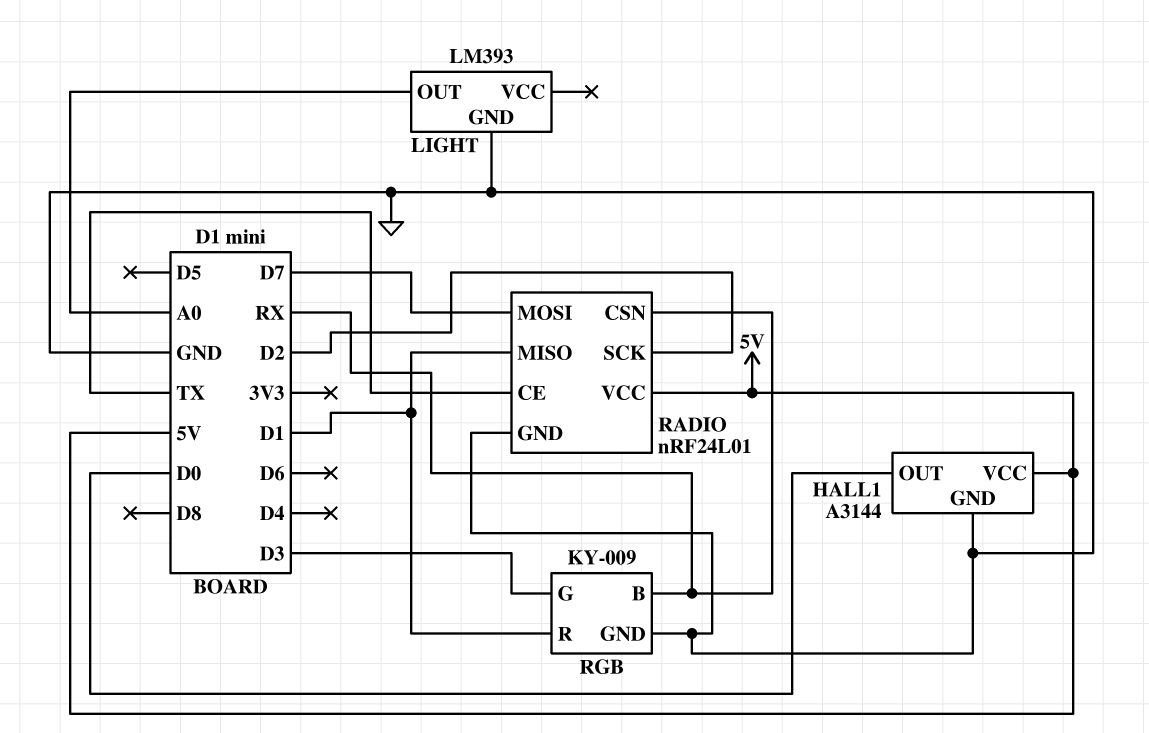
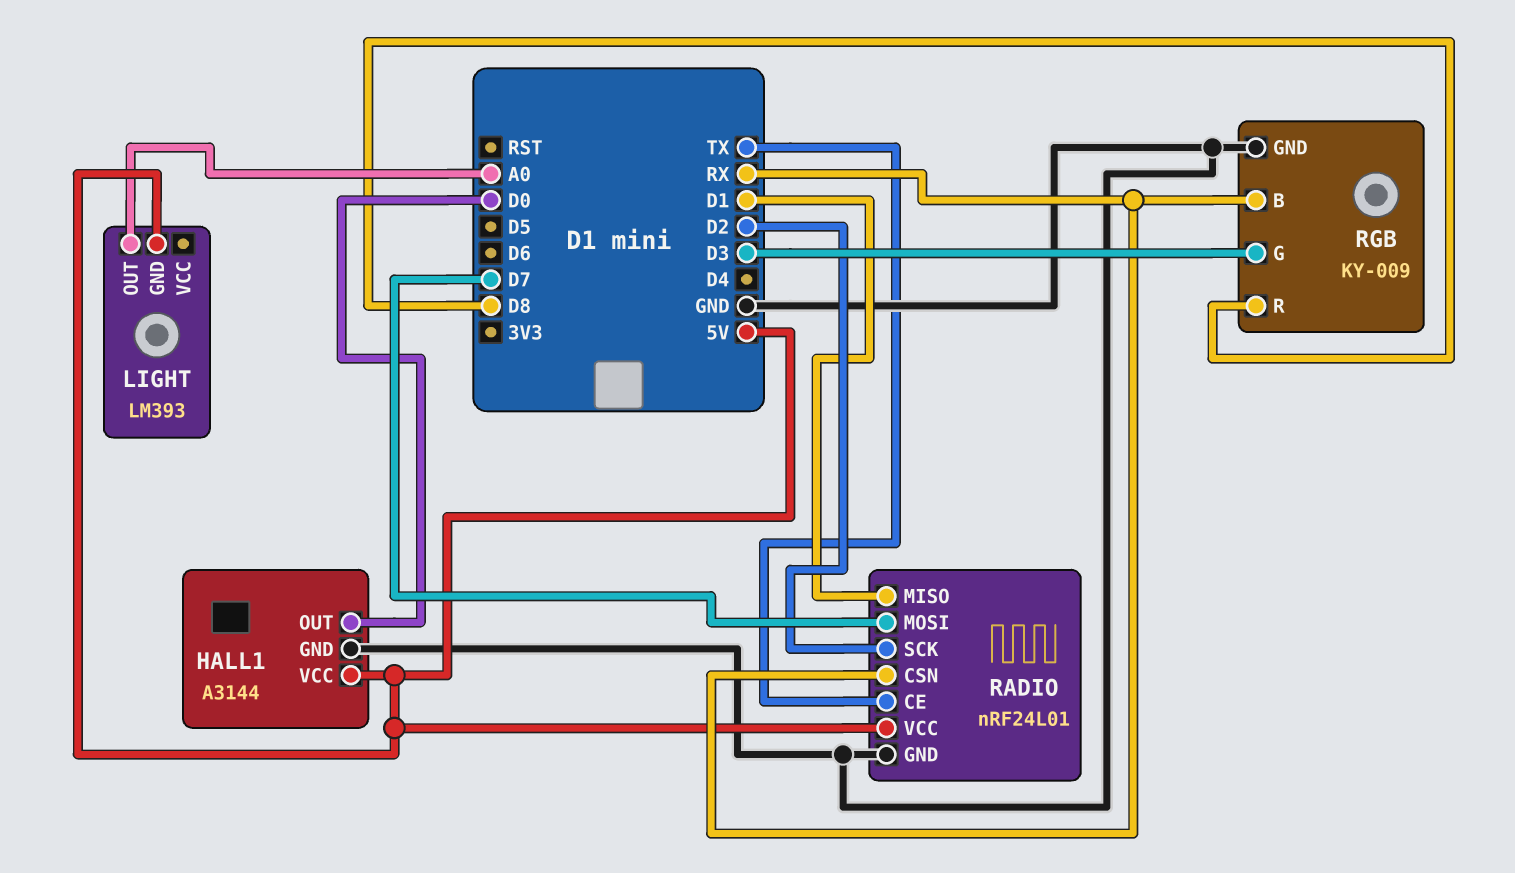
LIGHT pin GND: GND -> 5V
RGB pin R: D1 -> D8

